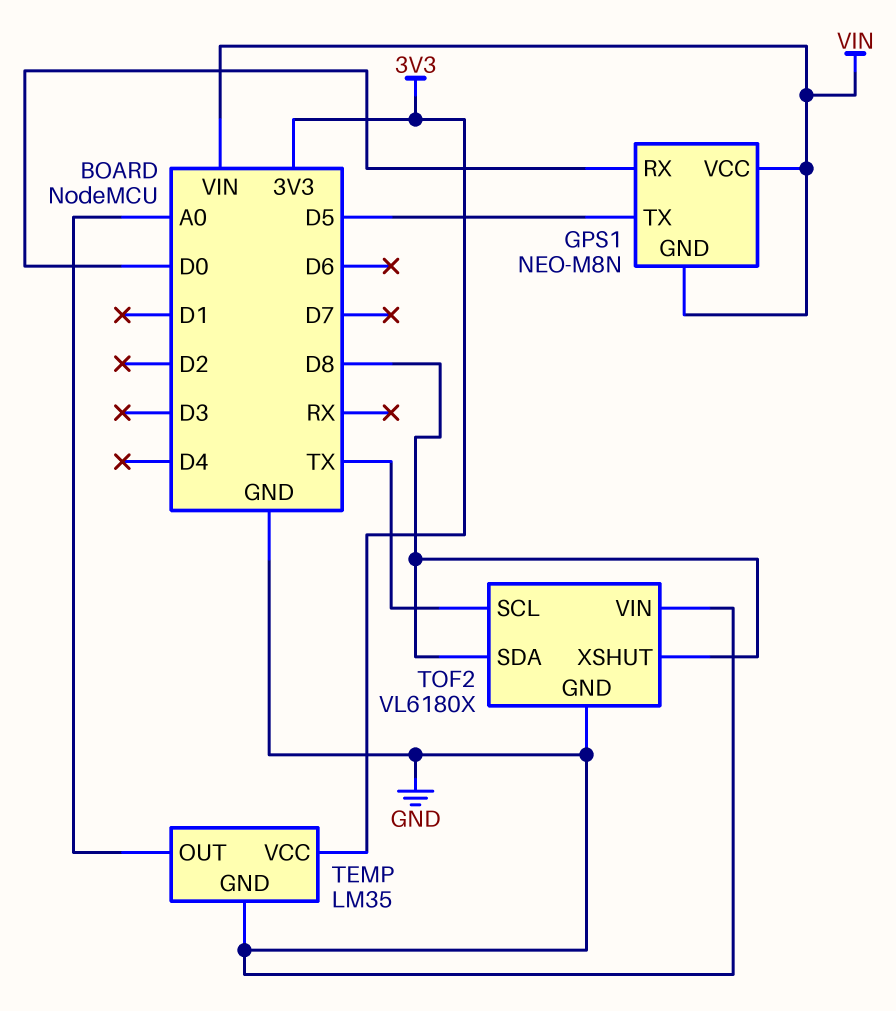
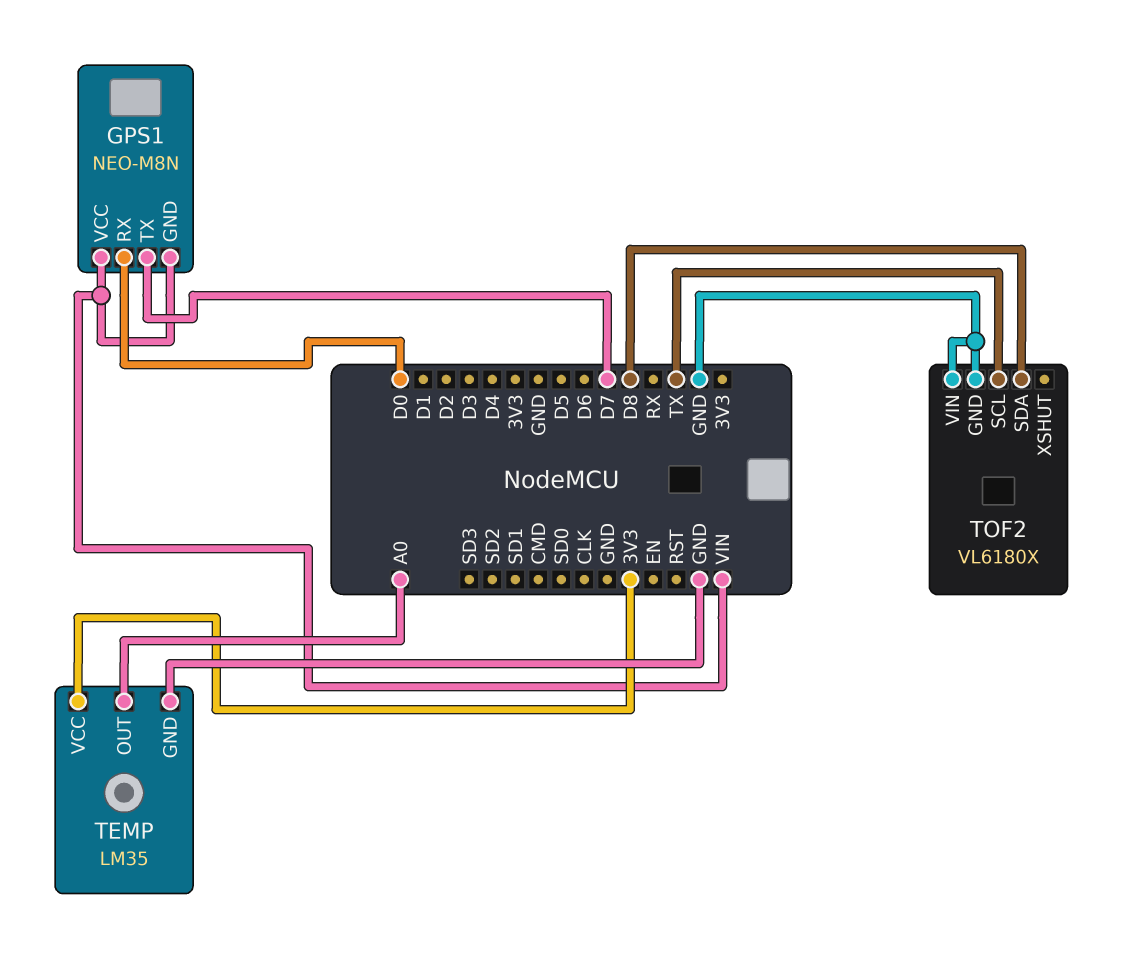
GPS1 pin TX: D5 -> D7
TOF2 pin XSHUT: D8 -> none

